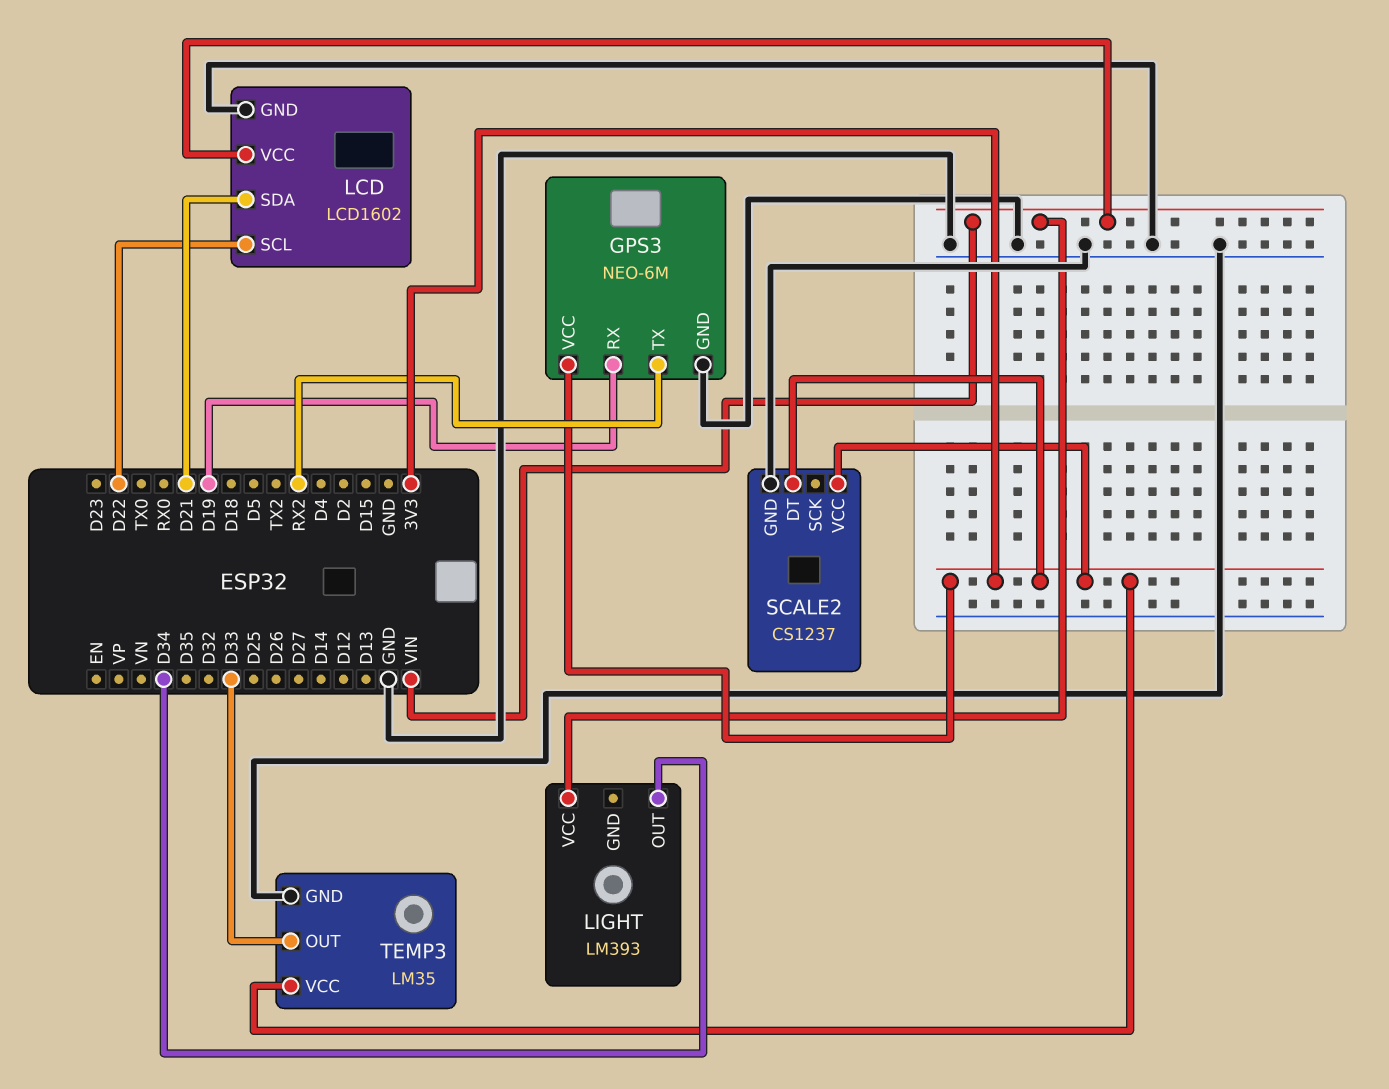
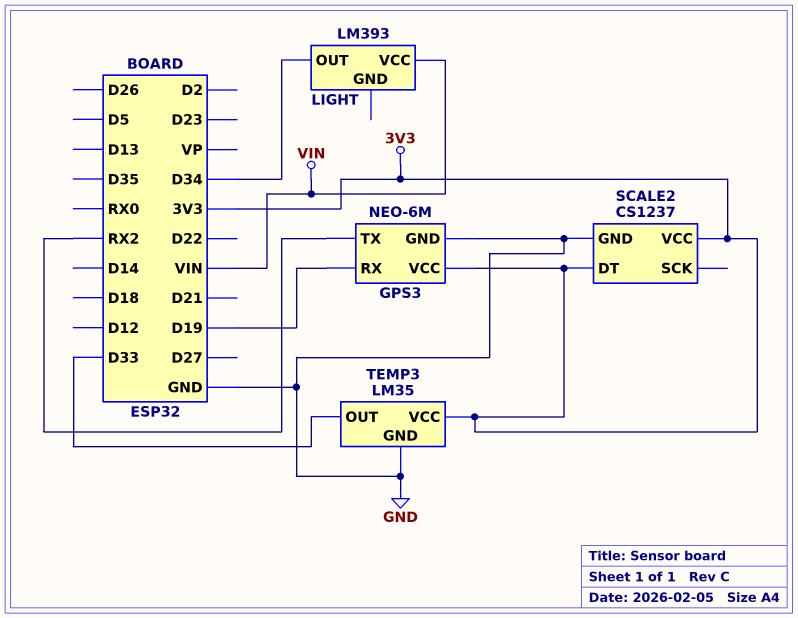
LCD: LCD1602 -> none
LCD pin GND: GND -> none
LCD pin SCL: D22 -> none
LCD pin SDA: D21 -> none
LCD pin VCC: VIN -> none

